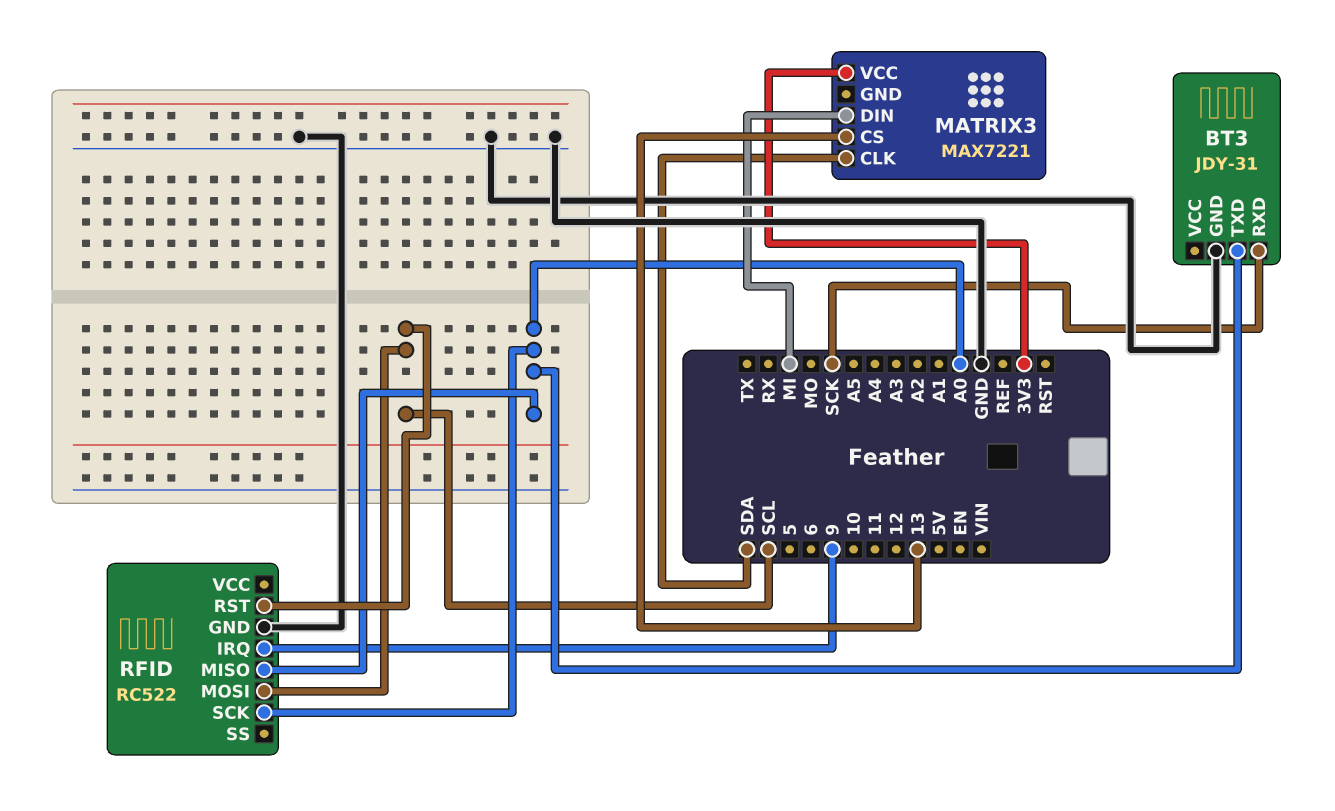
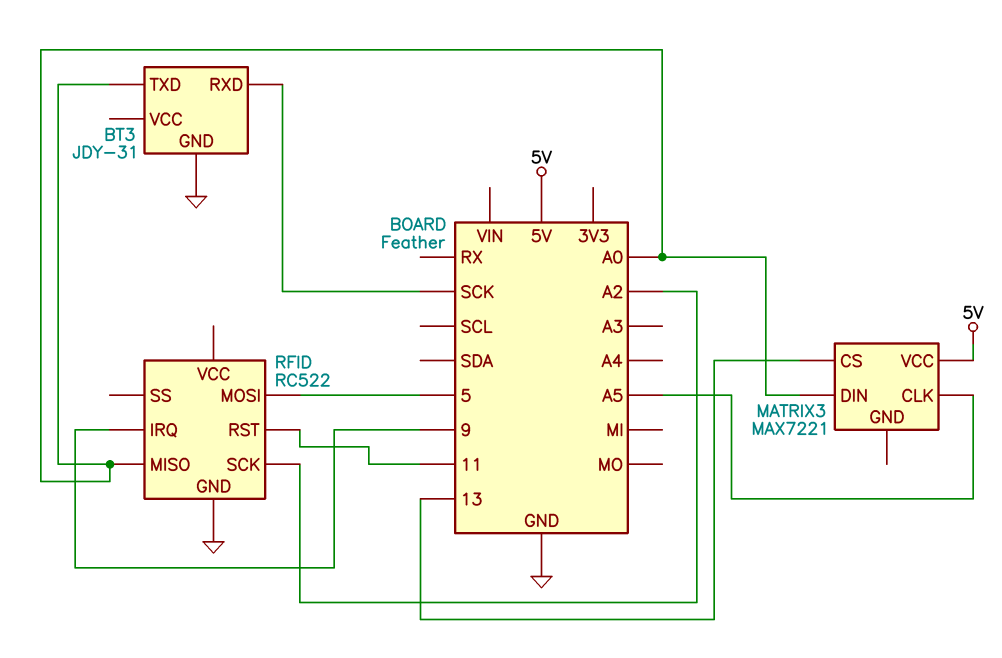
MATRIX3 pin CLK: SDA -> A5
MATRIX3 pin DIN: MI -> A0
MATRIX3 pin VCC: 3V3 -> 5V
RFID pin MOSI: SCL -> 5
RFID pin RST: SCL -> 11
RFID pin SCK: A0 -> A2

